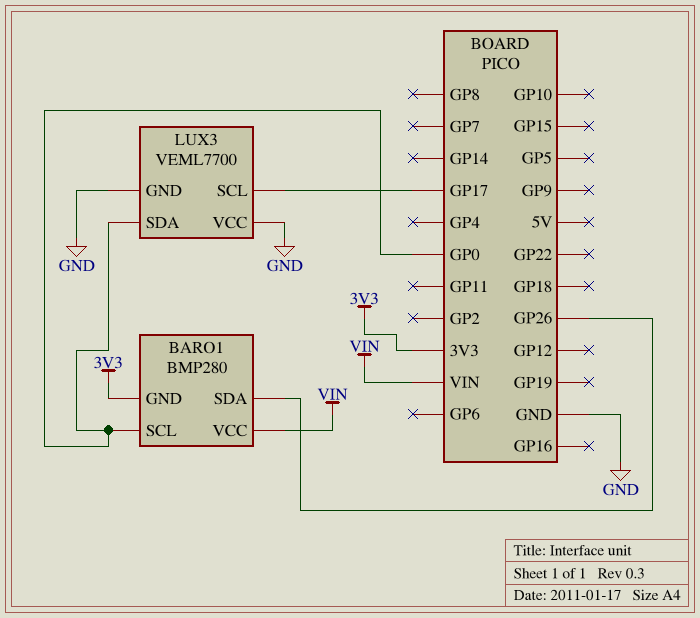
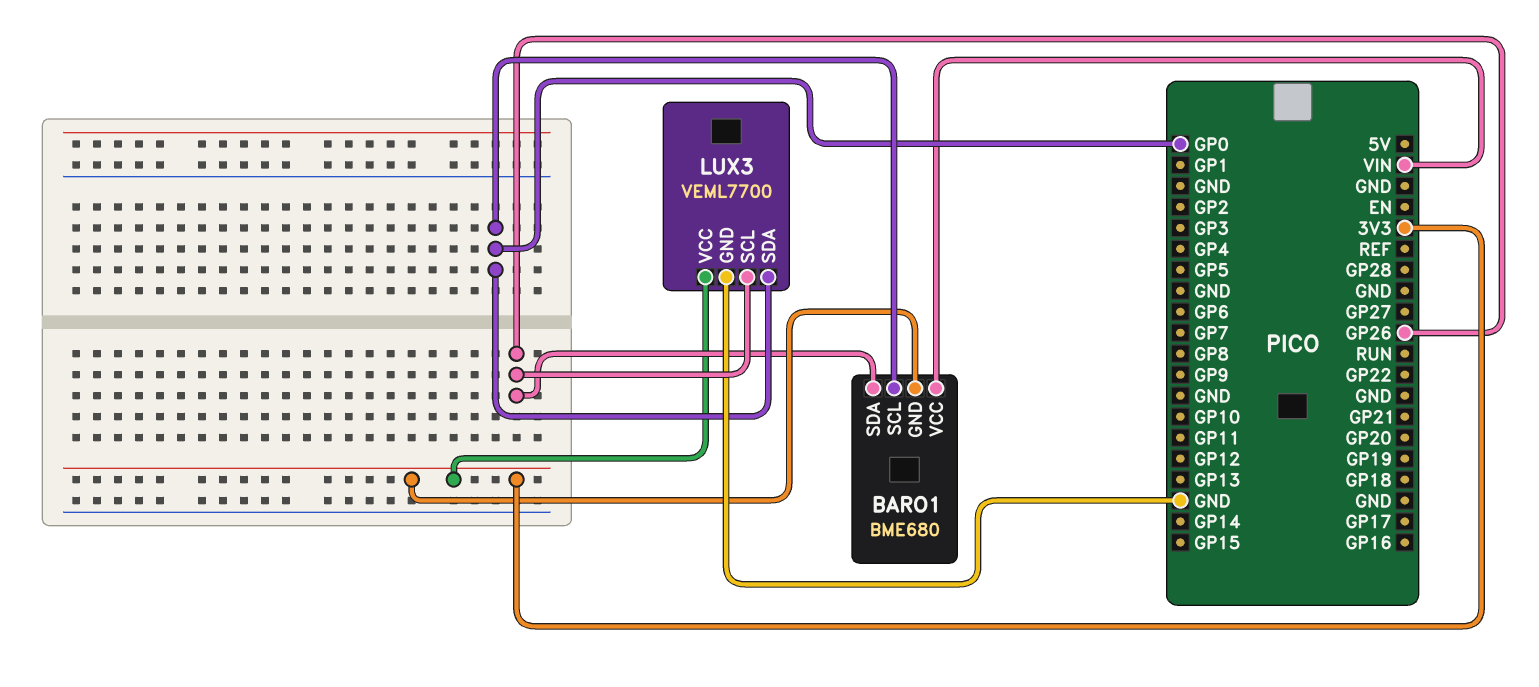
BARO1: BMP280 -> BME680
LUX3 pin SCL: GP17 -> GP26
LUX3 pin VCC: GND -> 3V3

